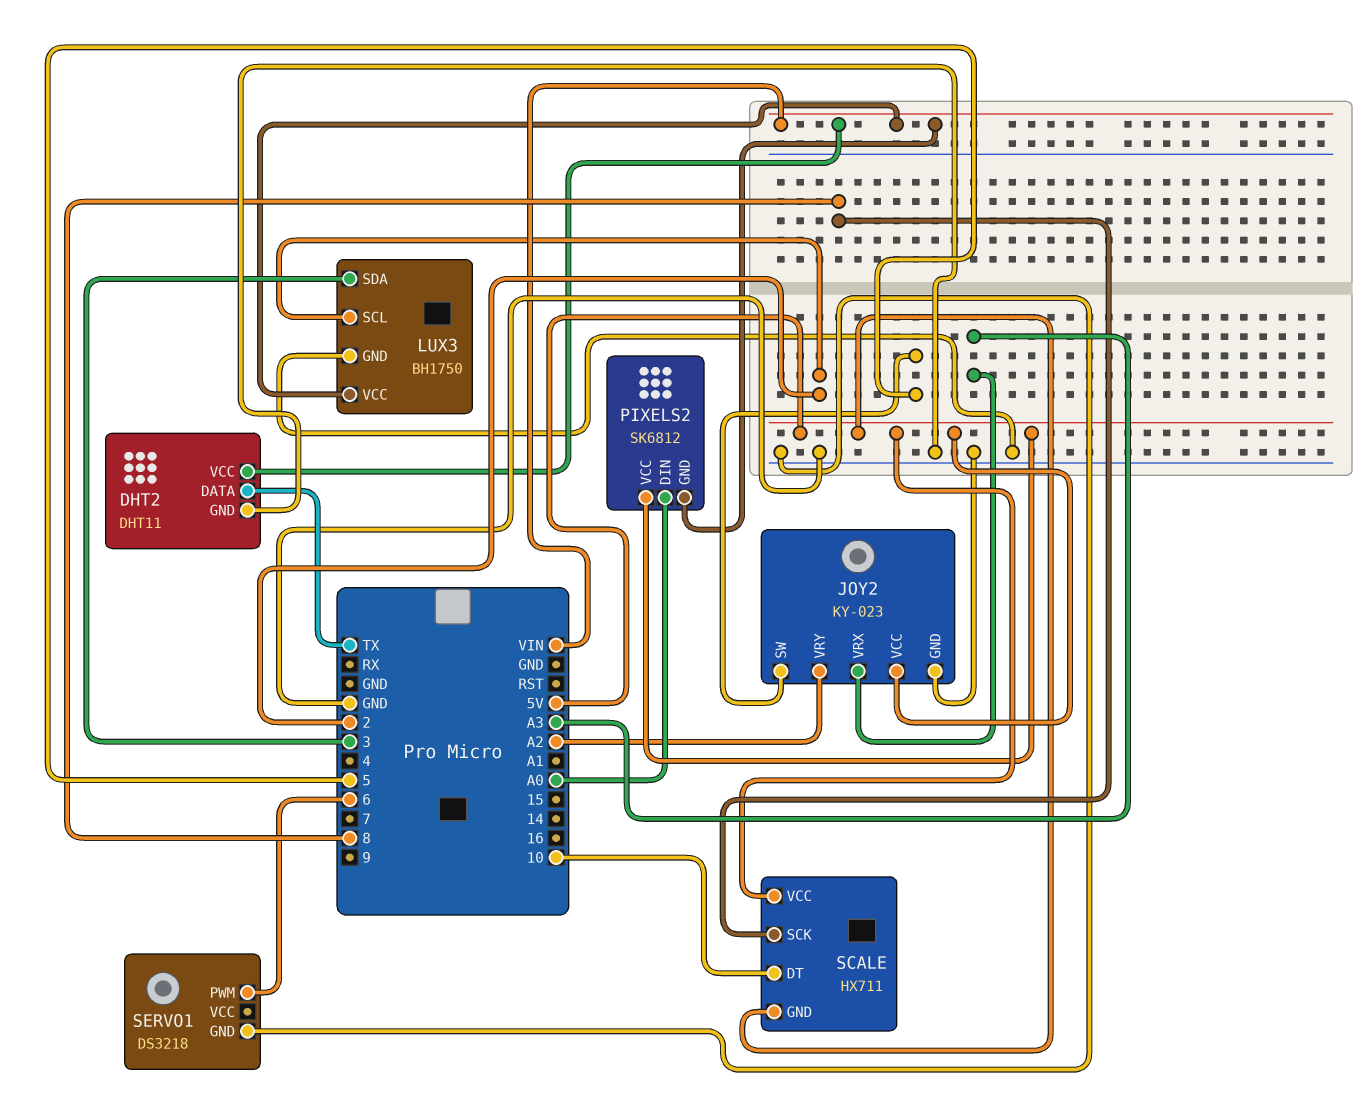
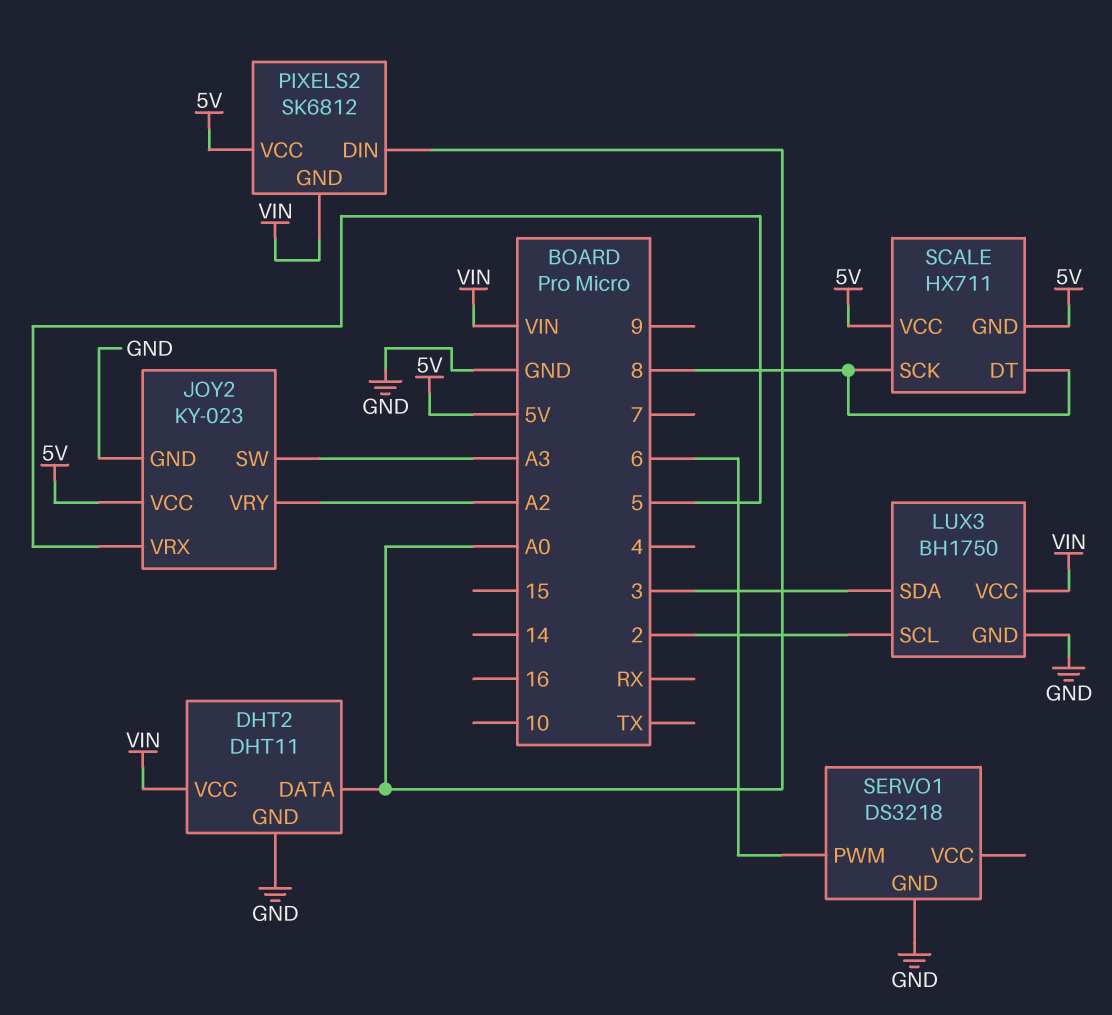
DHT2 pin DATA: TX -> A0
JOY2 pin SW: 5 -> A3
JOY2 pin VRX: A3 -> 5
SCALE pin DT: 10 -> 8

